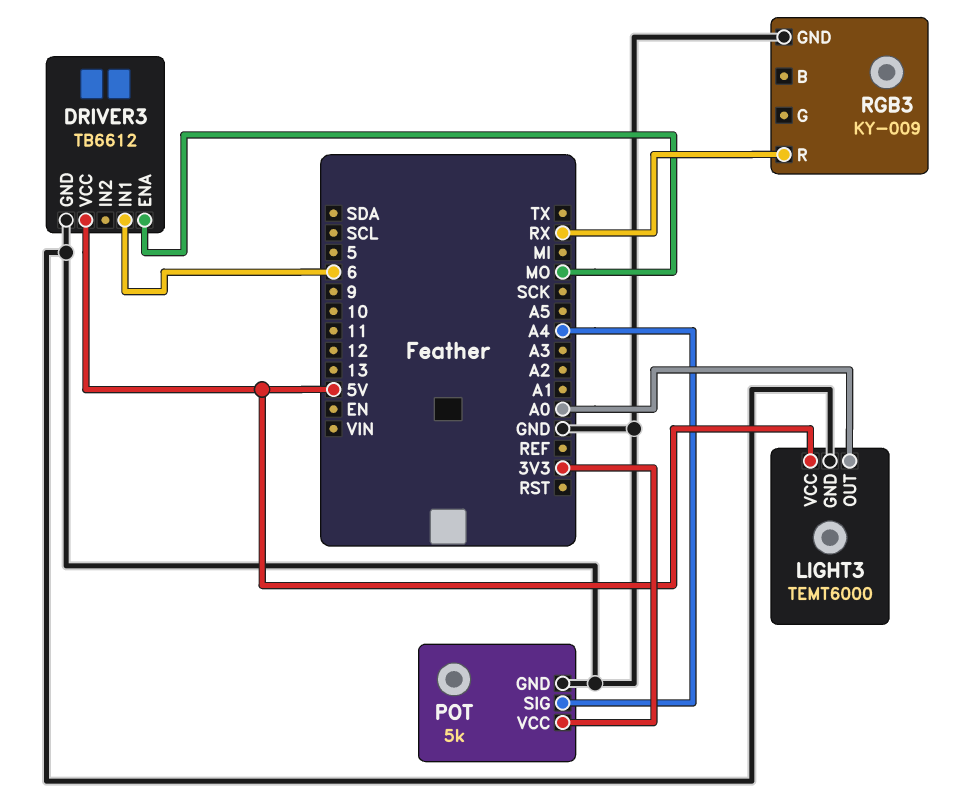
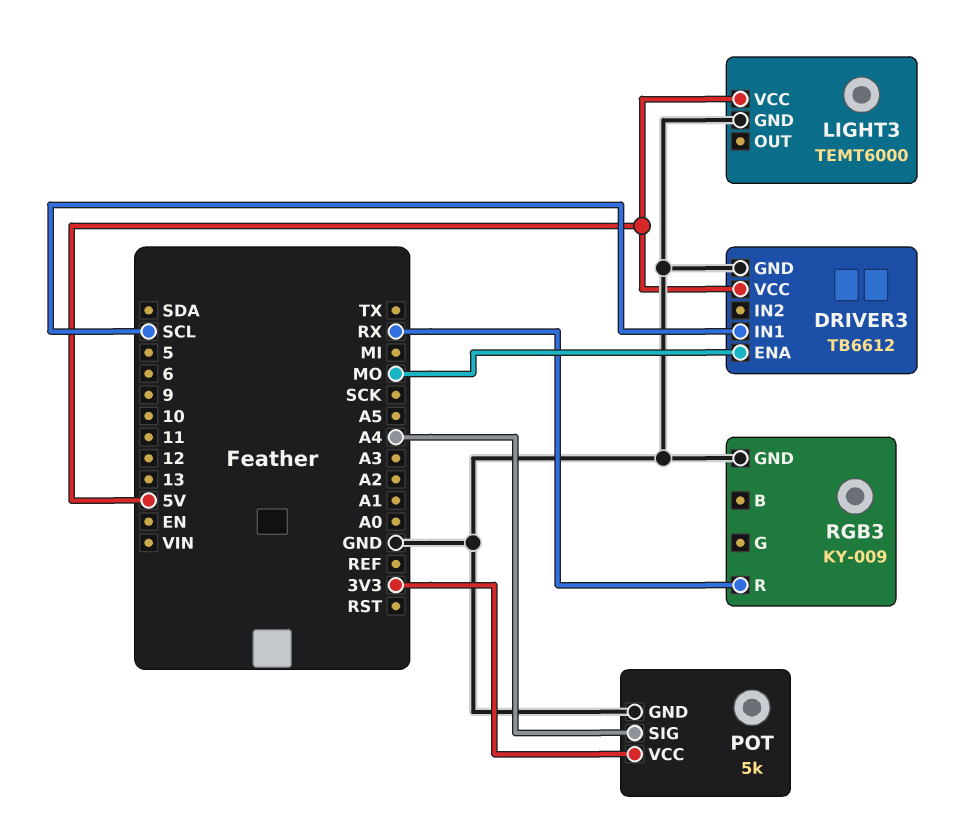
DRIVER3 pin IN1: 6 -> SCL
LIGHT3 pin OUT: A0 -> none

